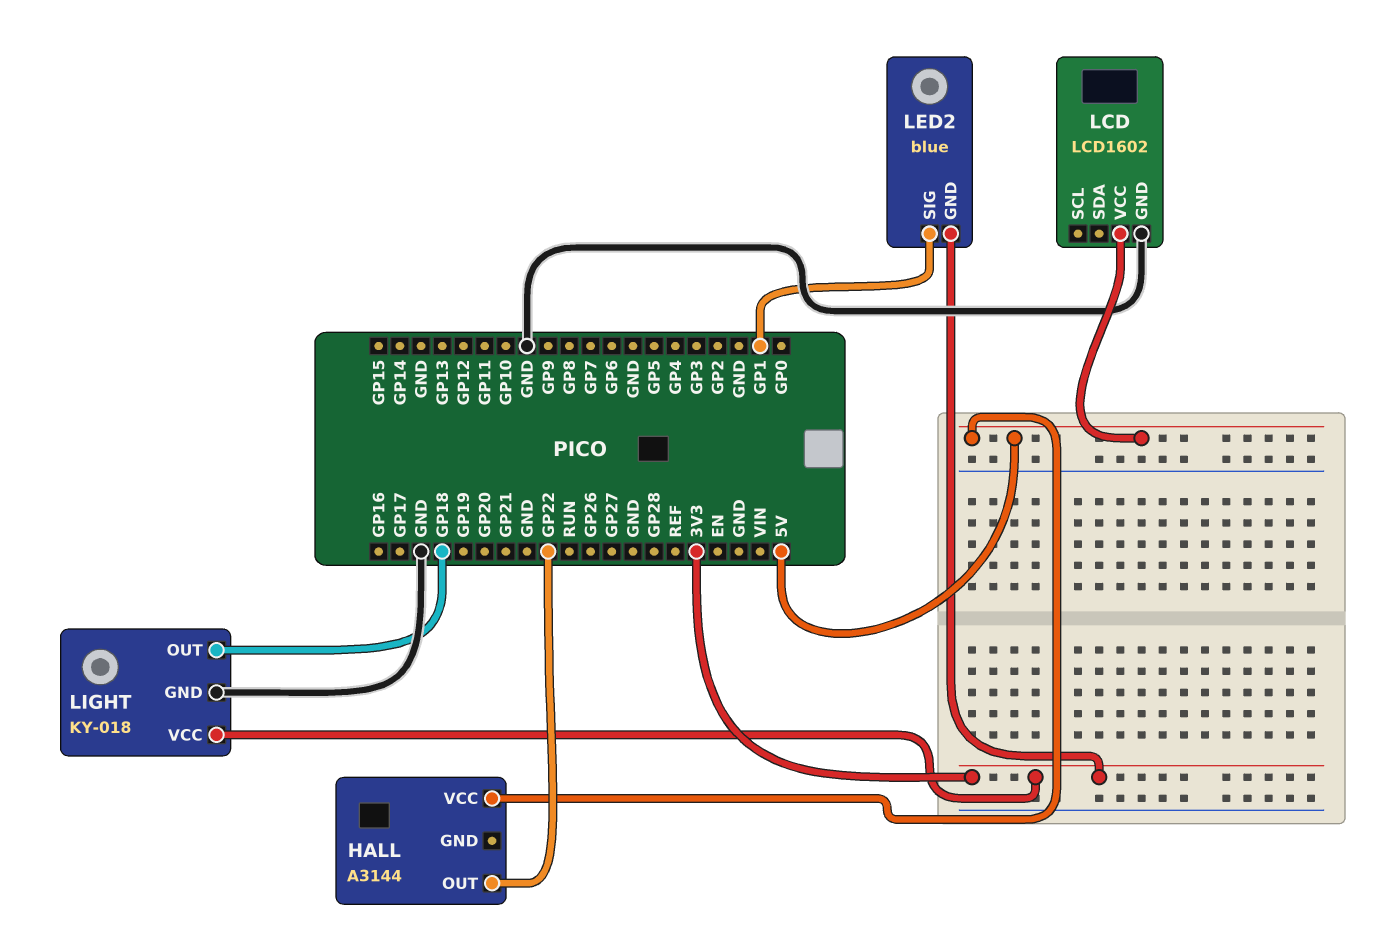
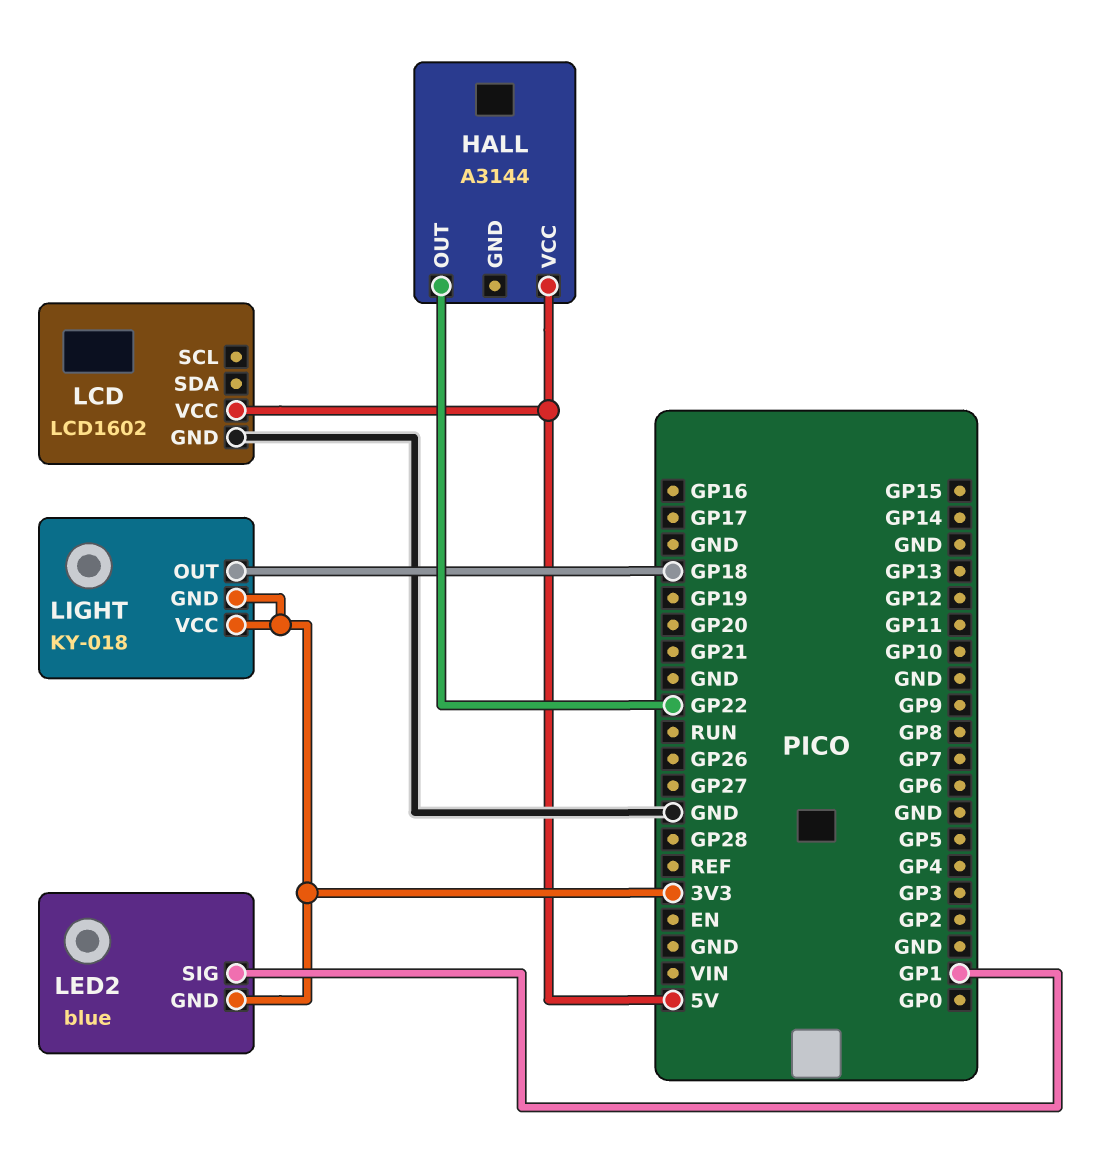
LIGHT pin GND: GND -> 3V3

